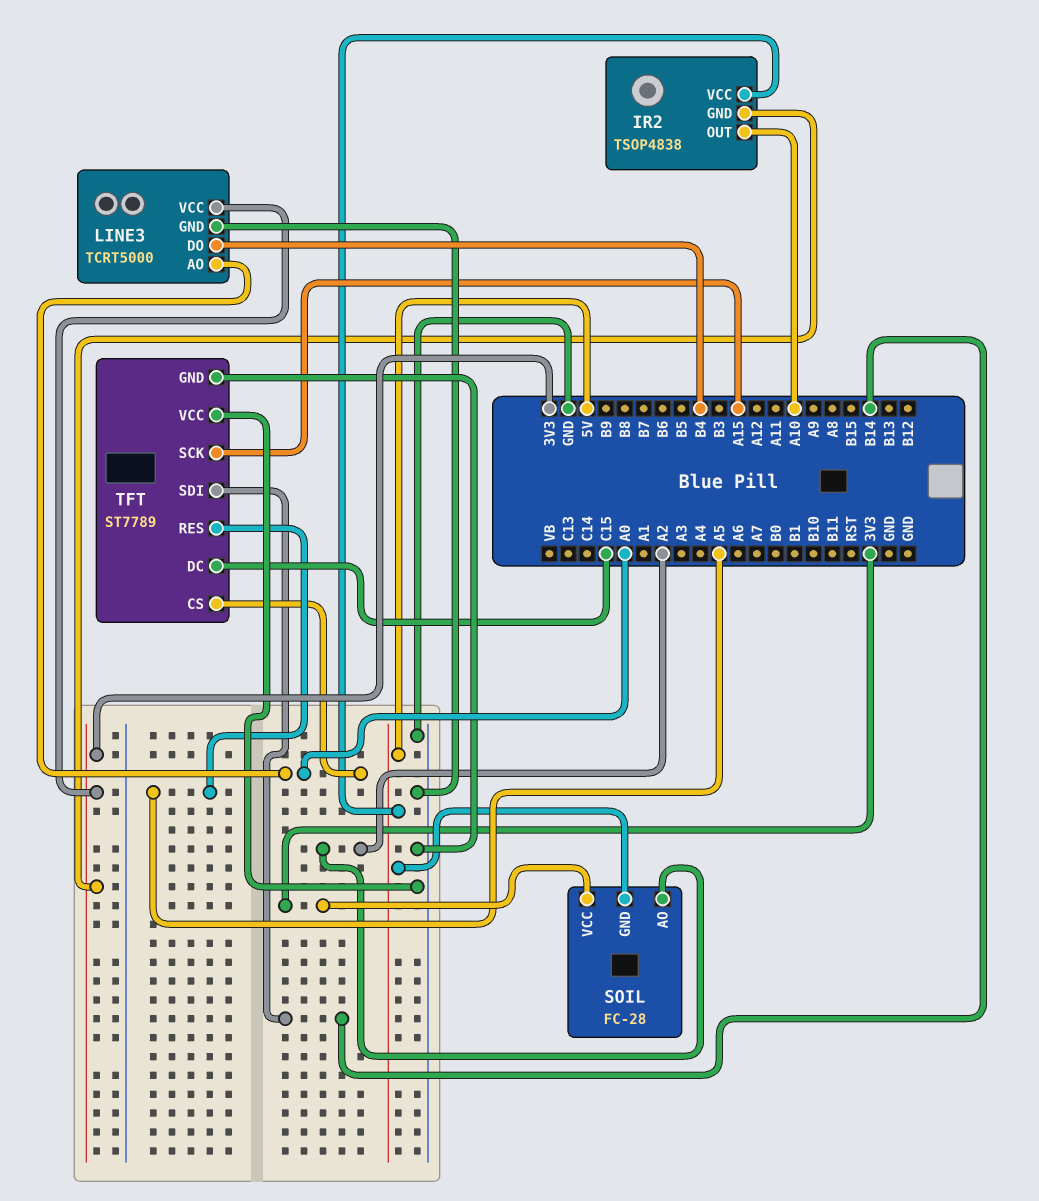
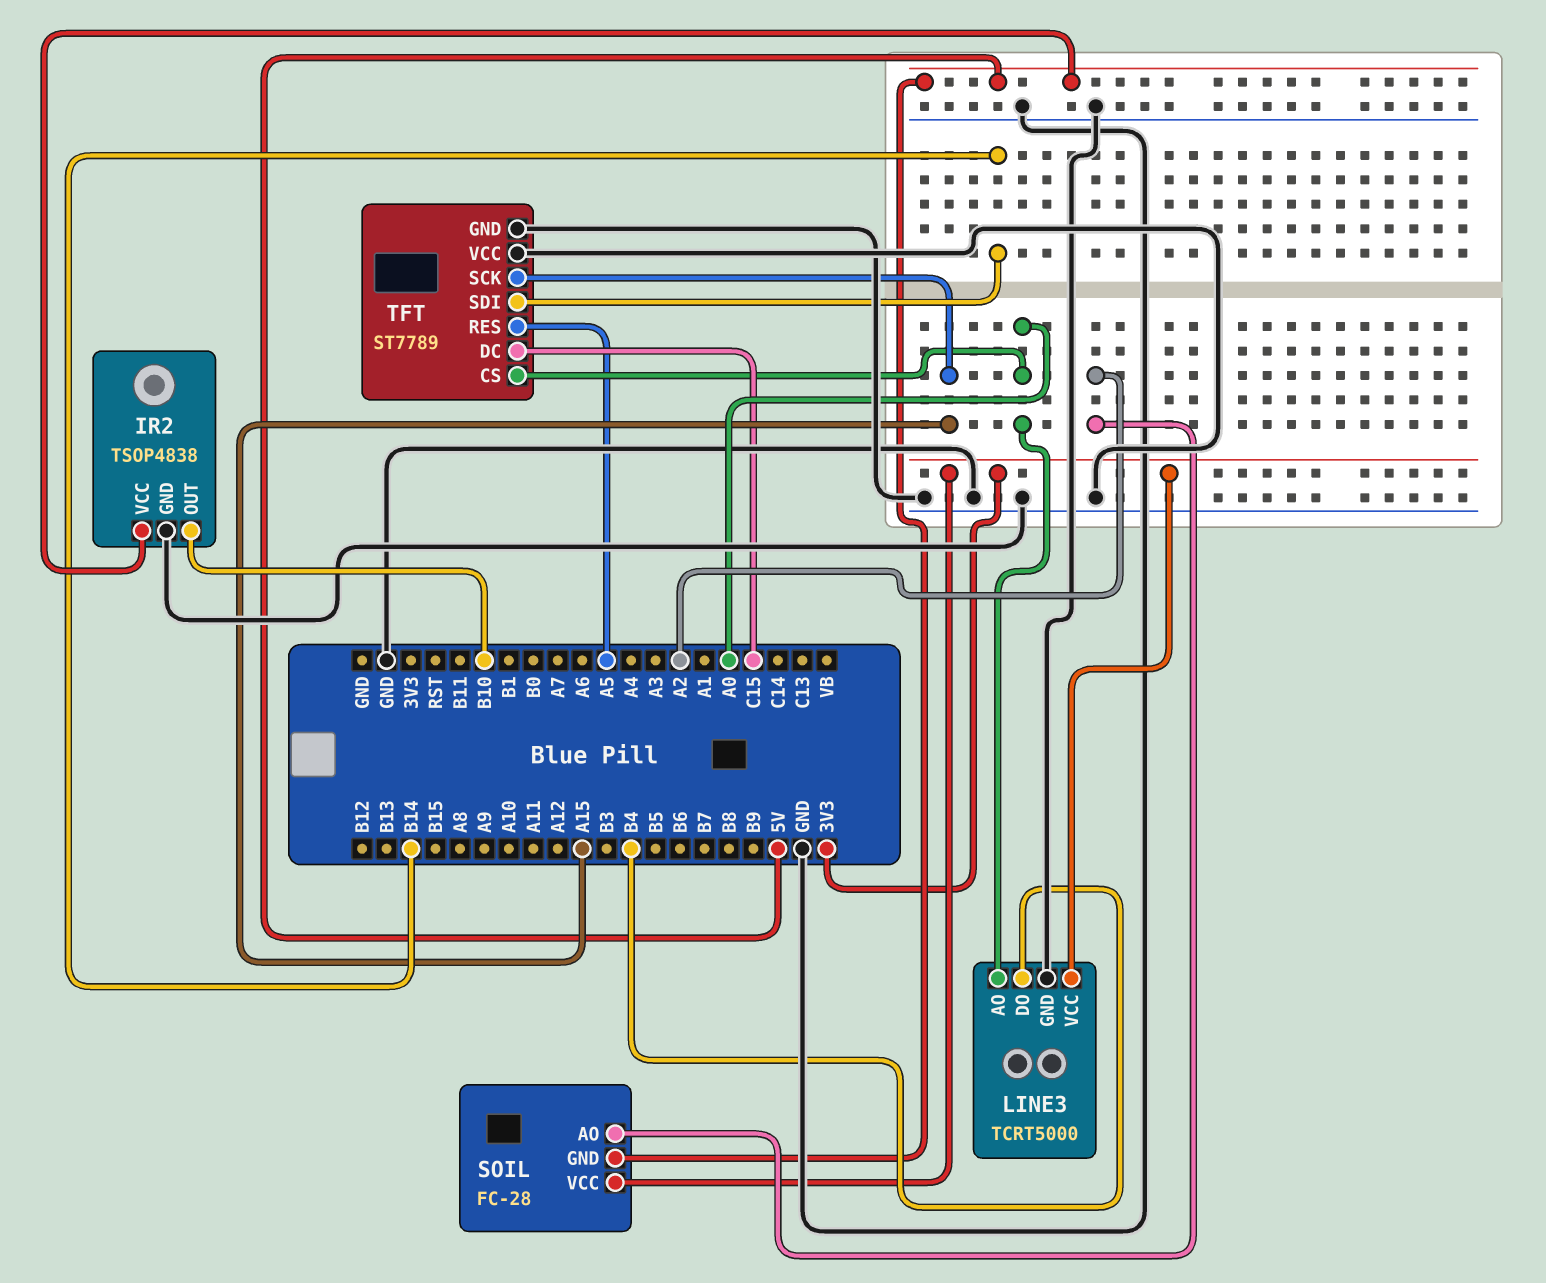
IR2 pin GND: 3V3 -> GND
IR2 pin OUT: A10 -> B10

